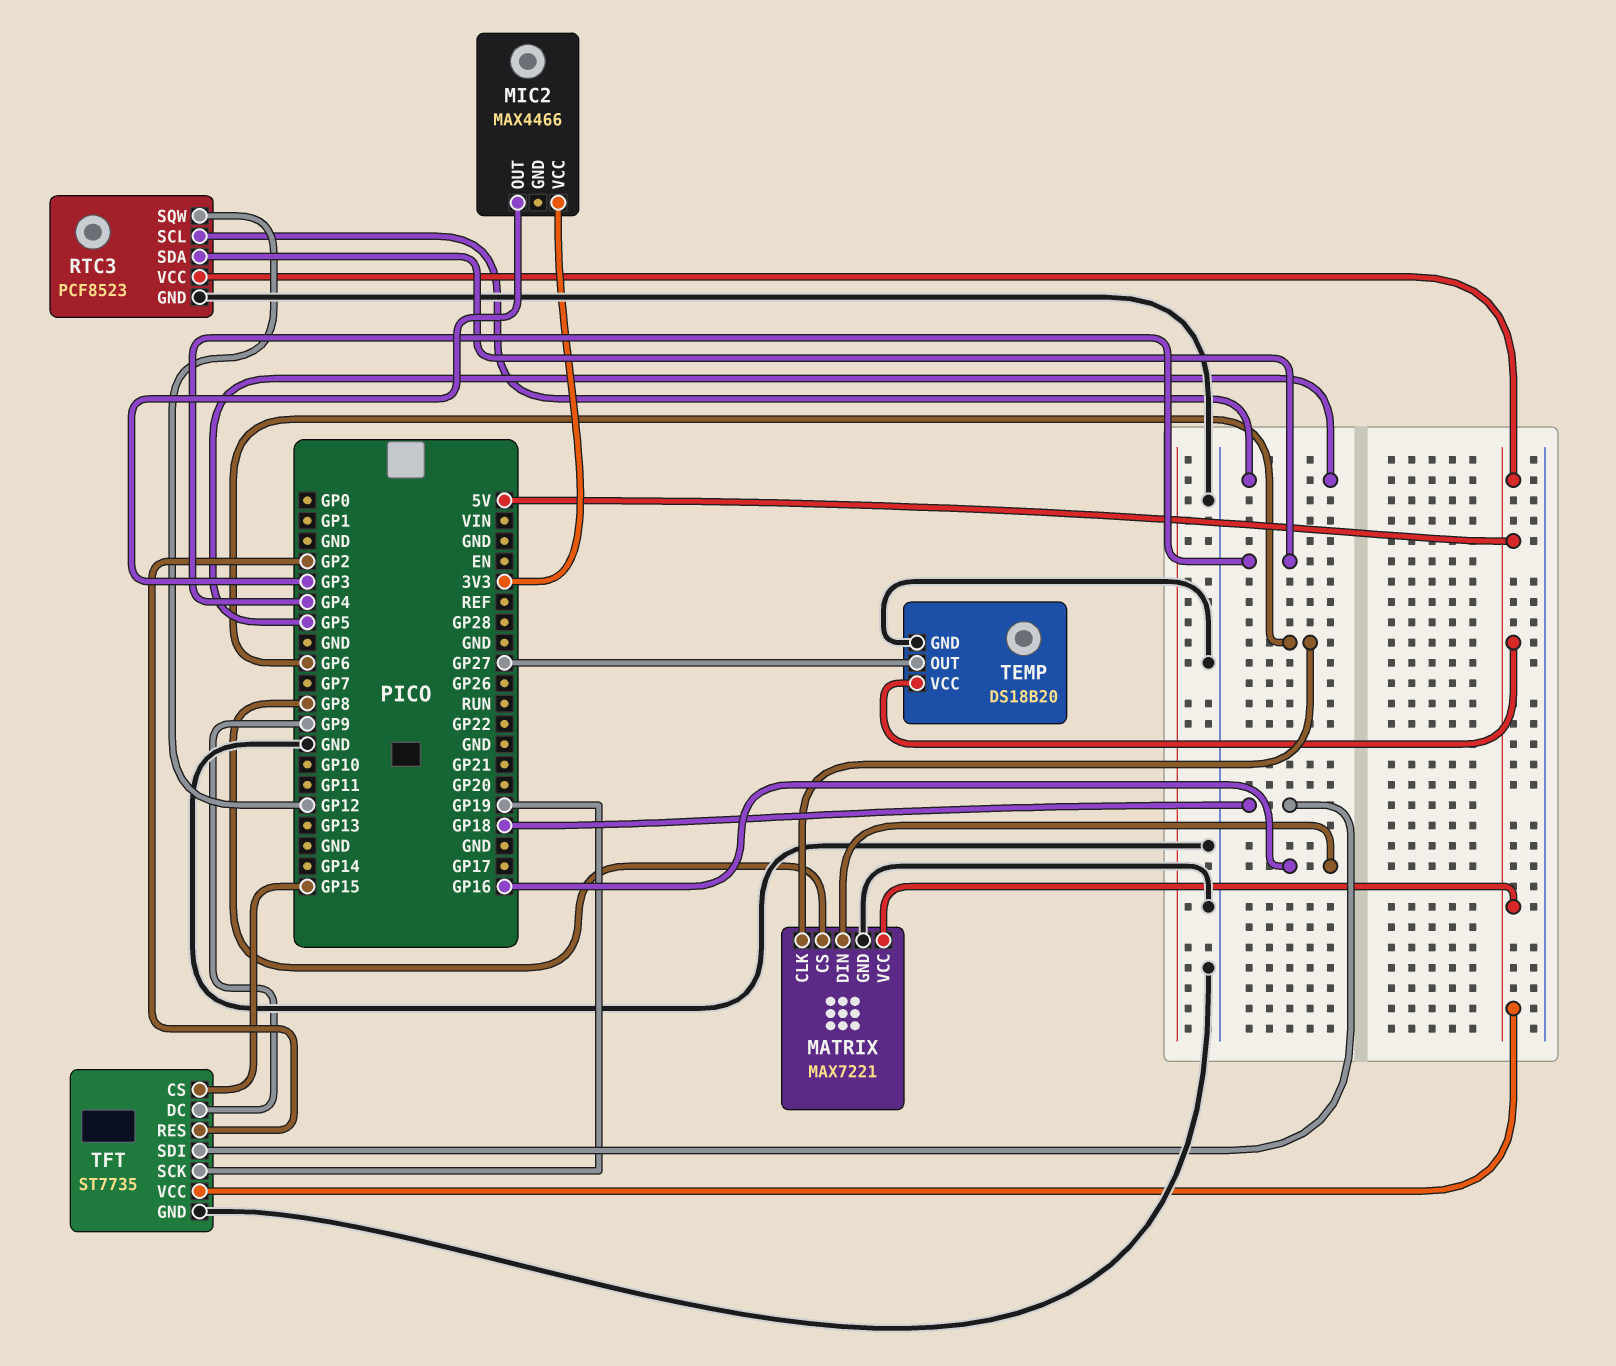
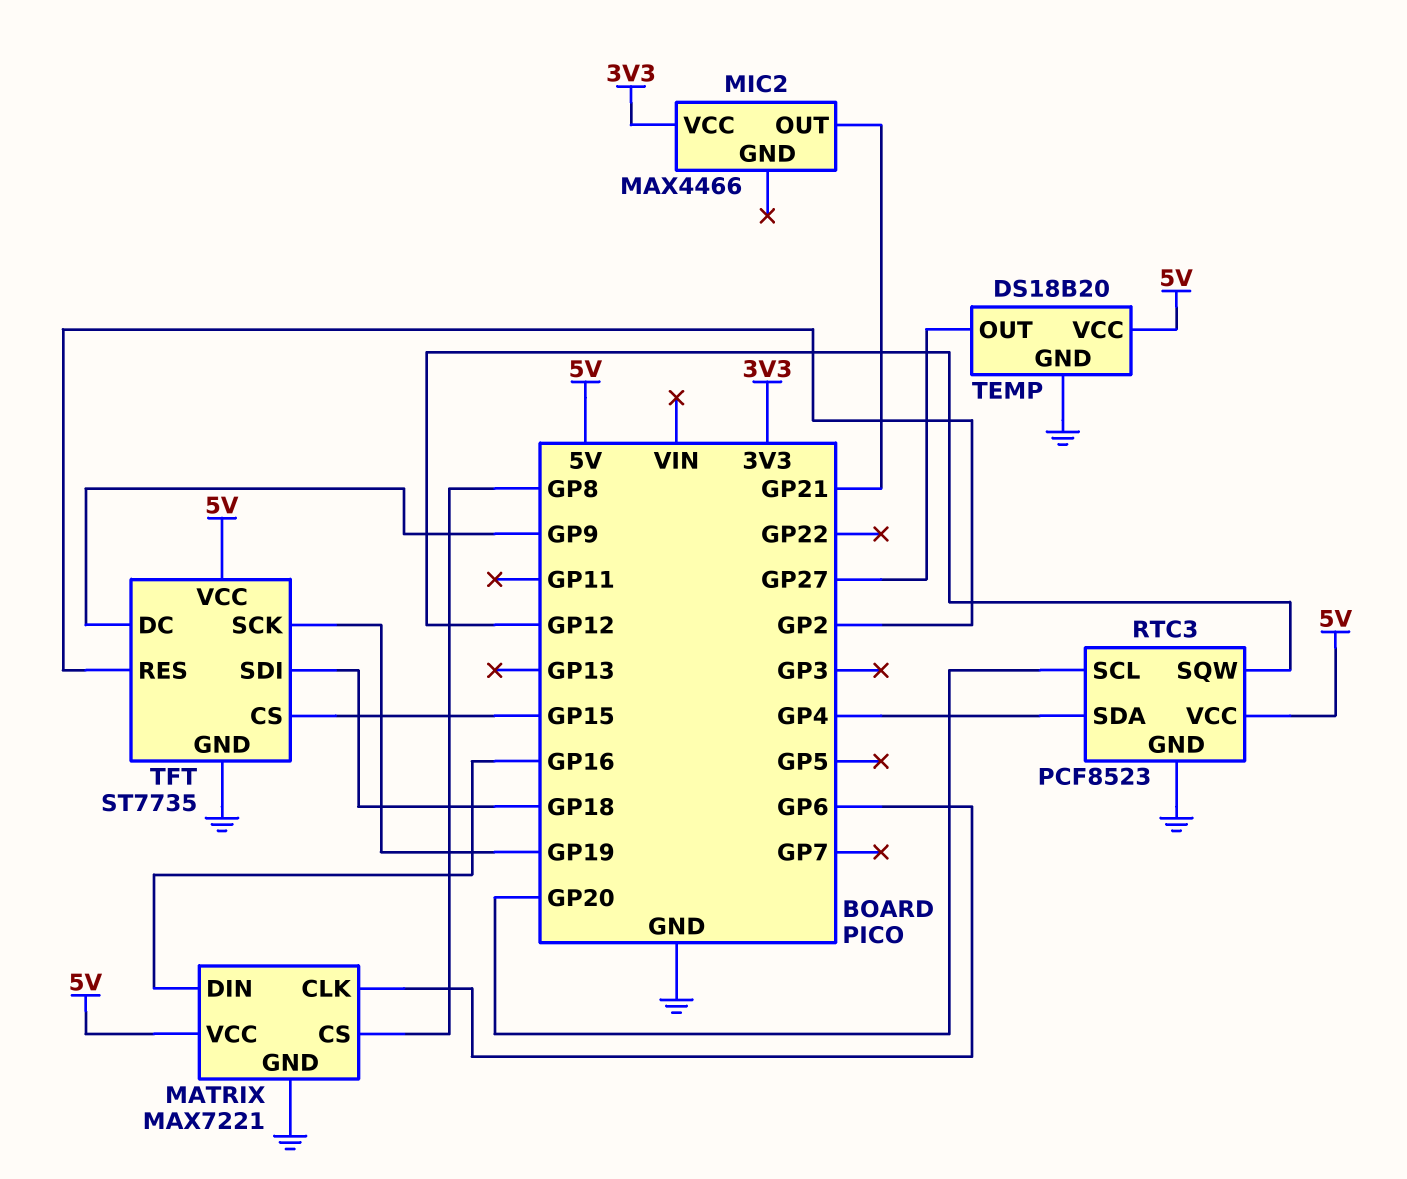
MIC2 pin OUT: GP3 -> GP21
RTC3 pin SCL: GP5 -> GP20

